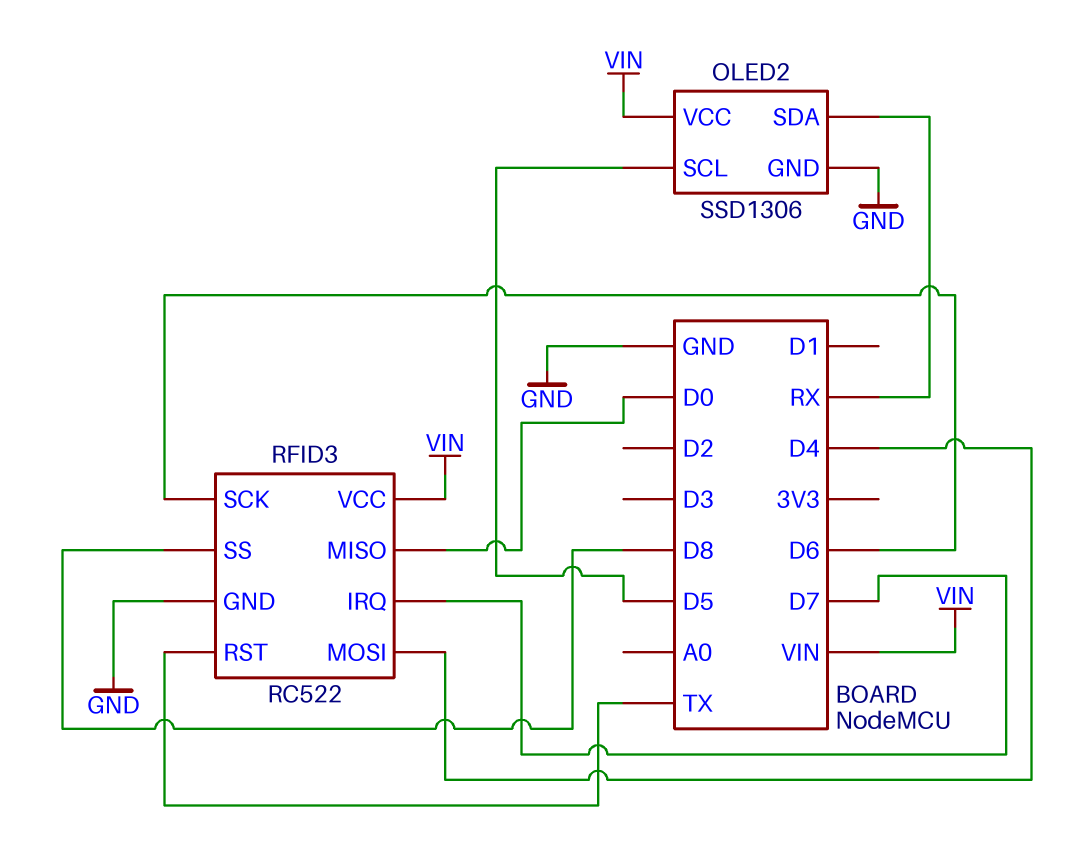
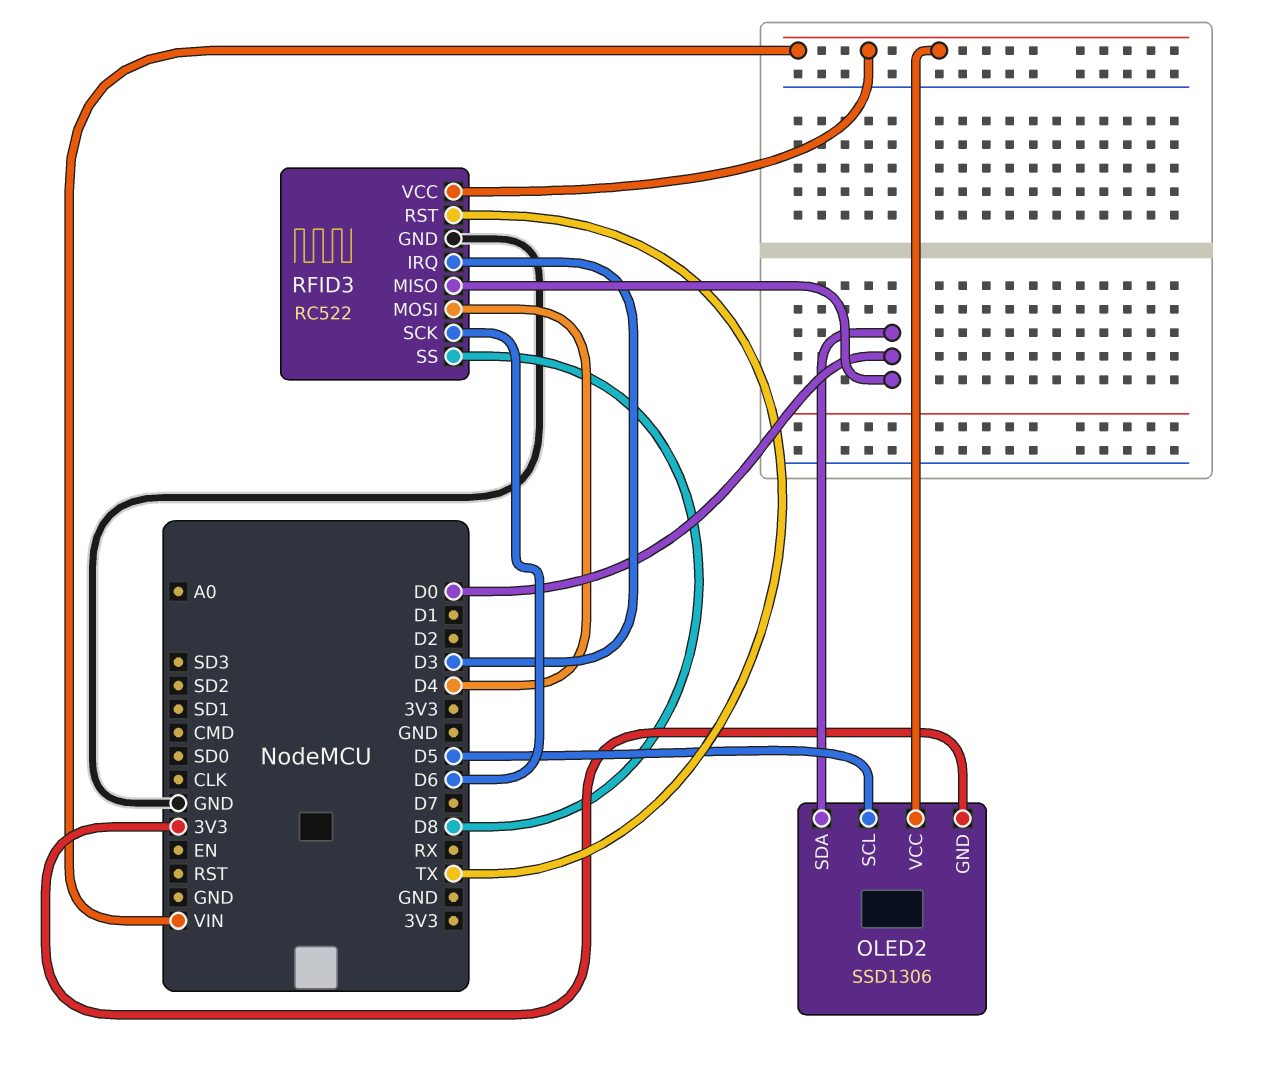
OLED2 pin GND: GND -> 3V3
OLED2 pin SDA: RX -> D0
RFID3 pin IRQ: D7 -> D3

